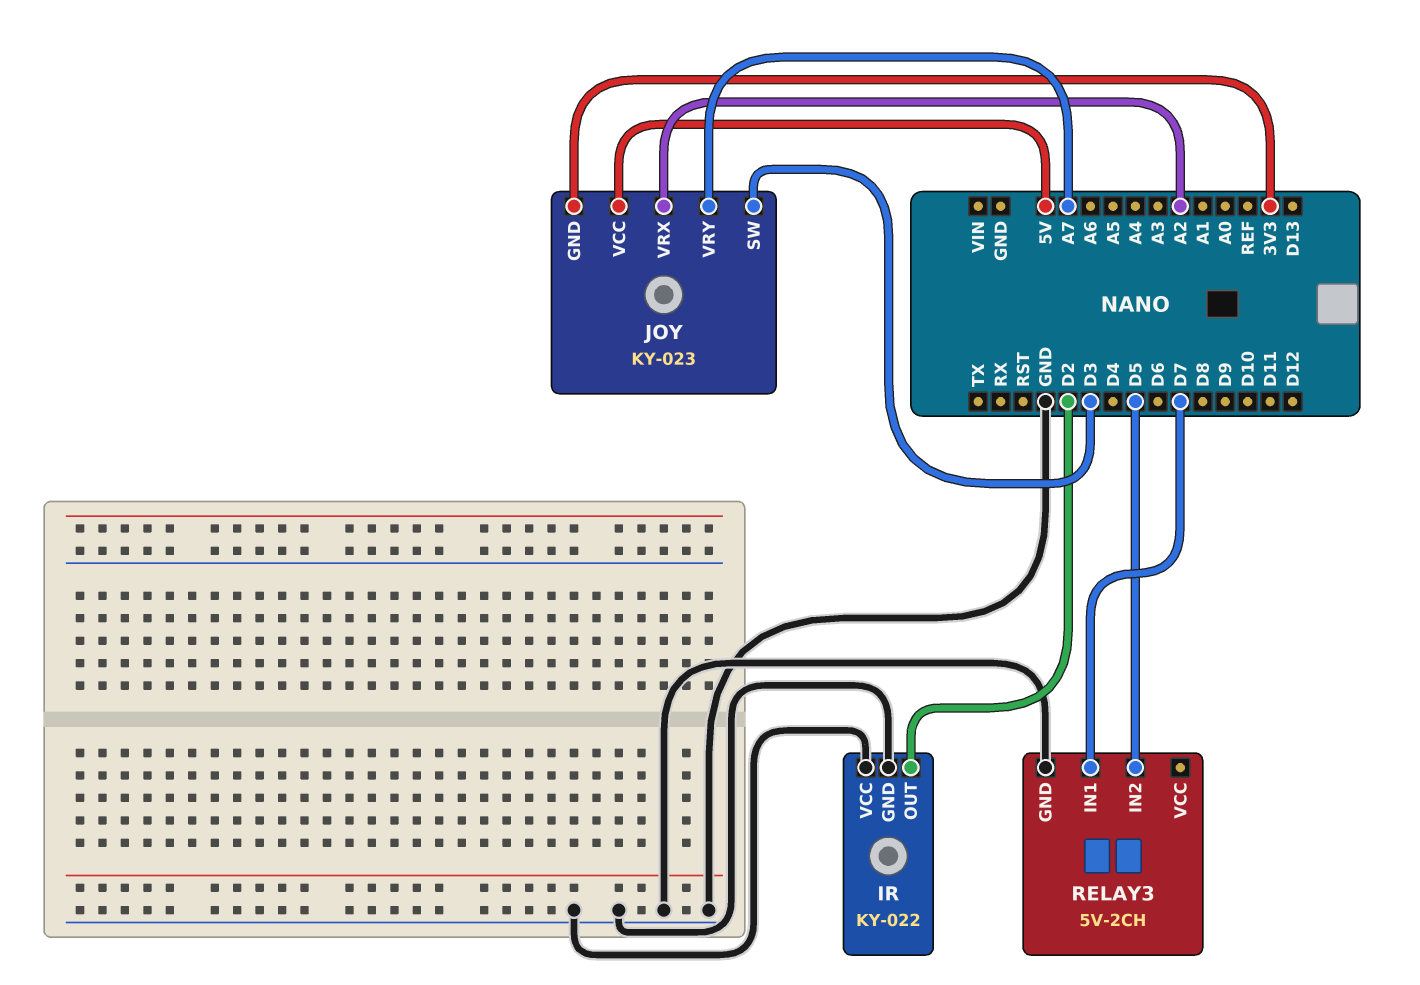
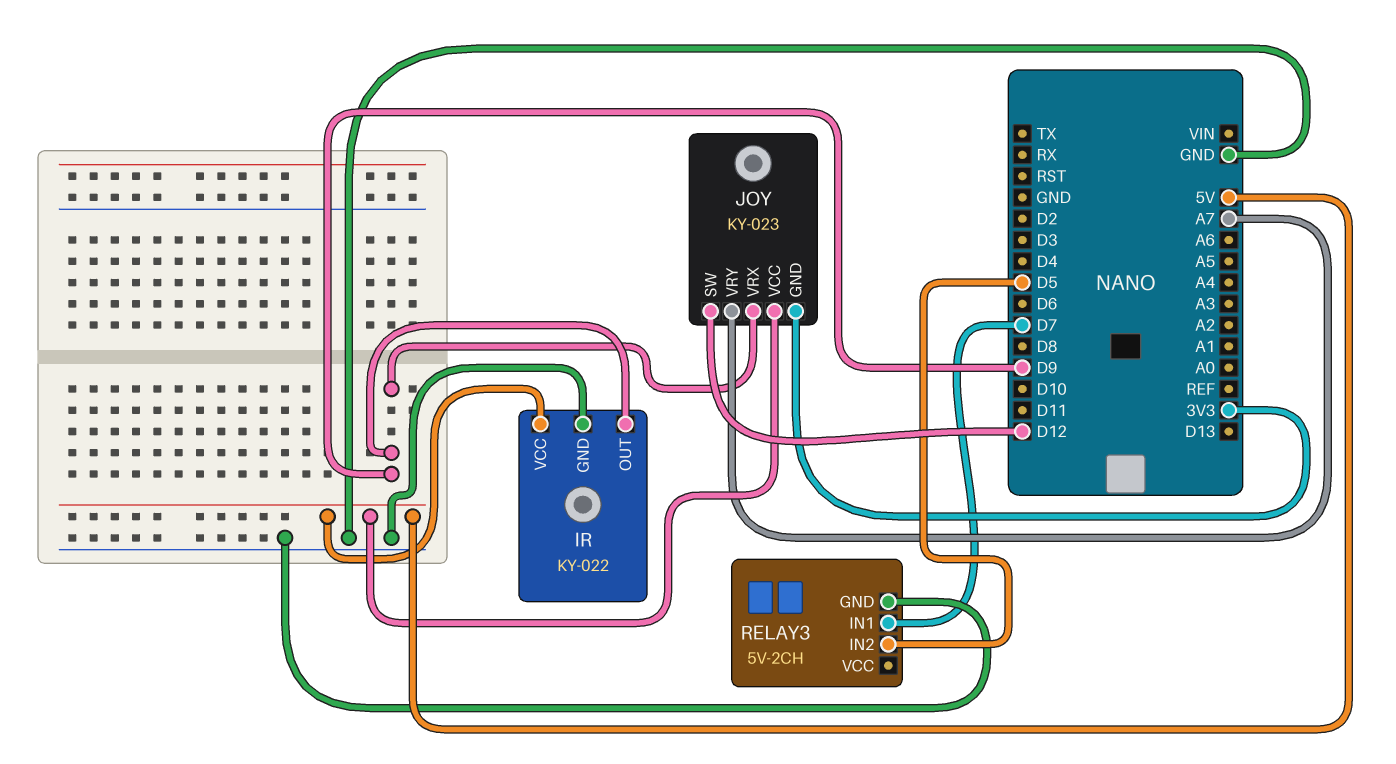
IR pin OUT: D2 -> D9
IR pin VCC: GND -> 5V
JOY pin SW: D3 -> D12
JOY pin VRX: A2 -> D9

